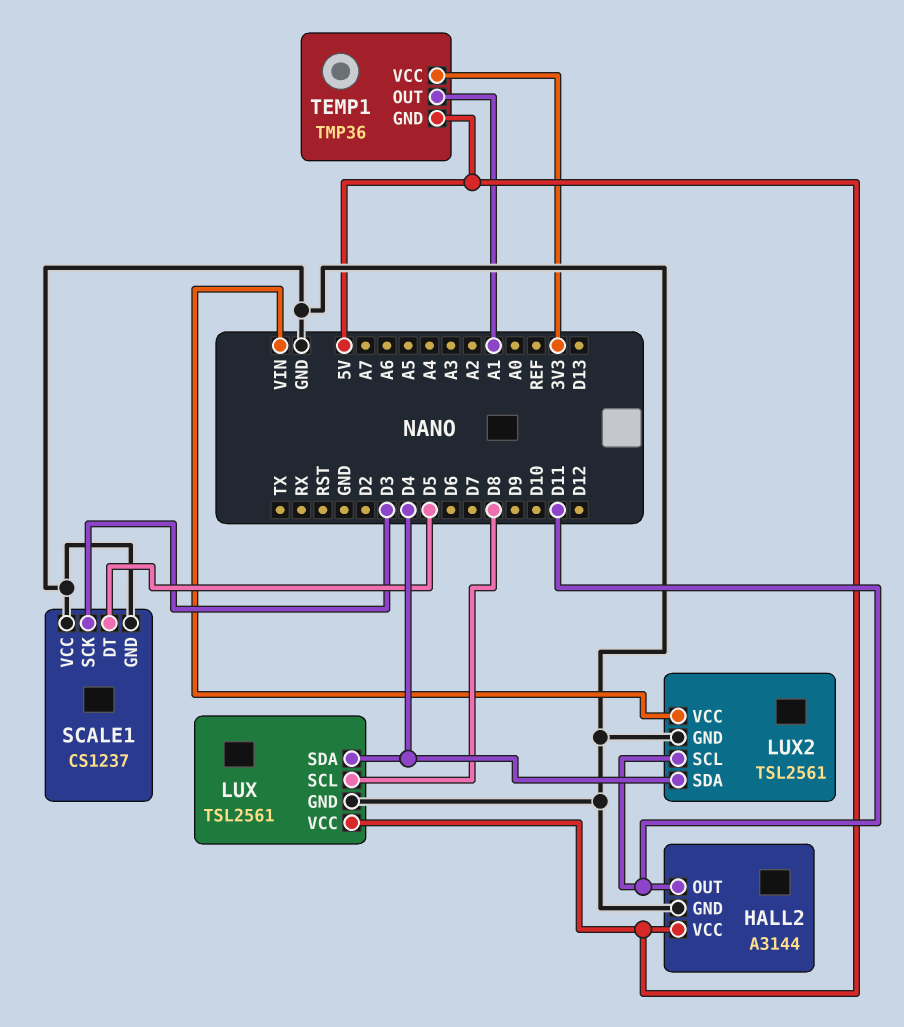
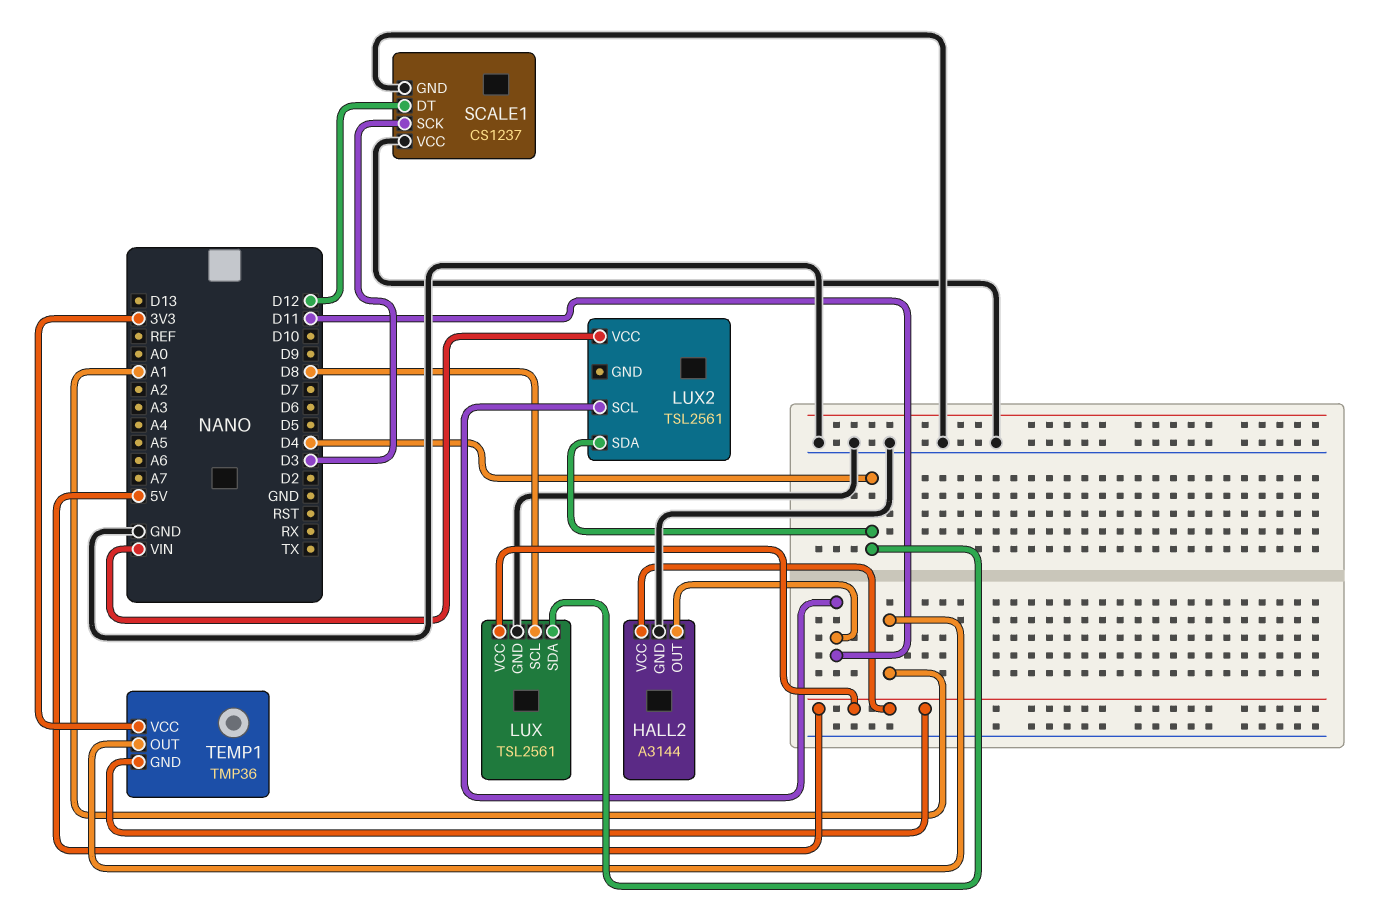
LUX2 pin GND: GND -> none
SCALE1 pin DT: D5 -> D12

